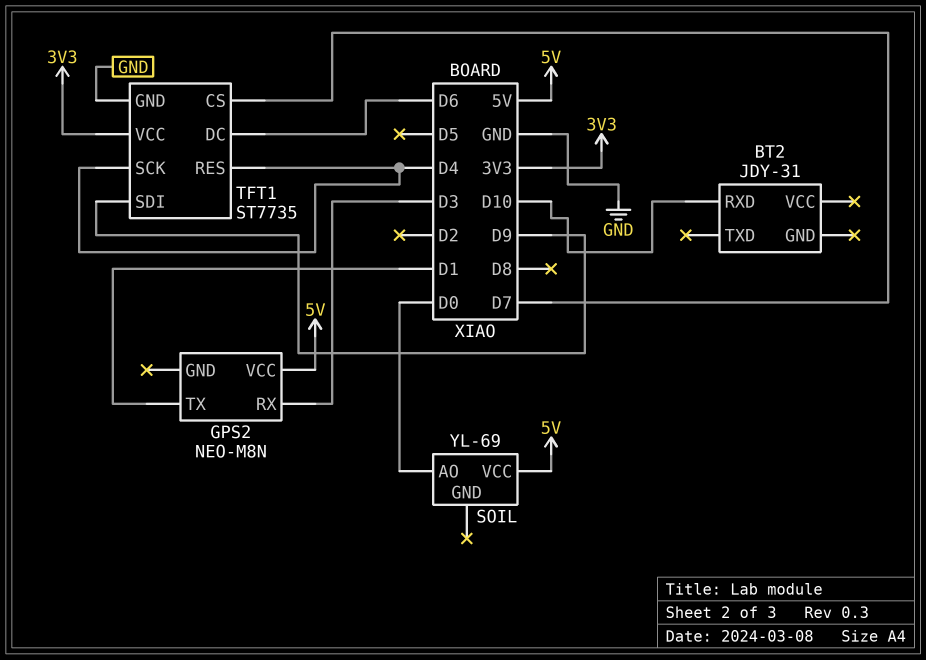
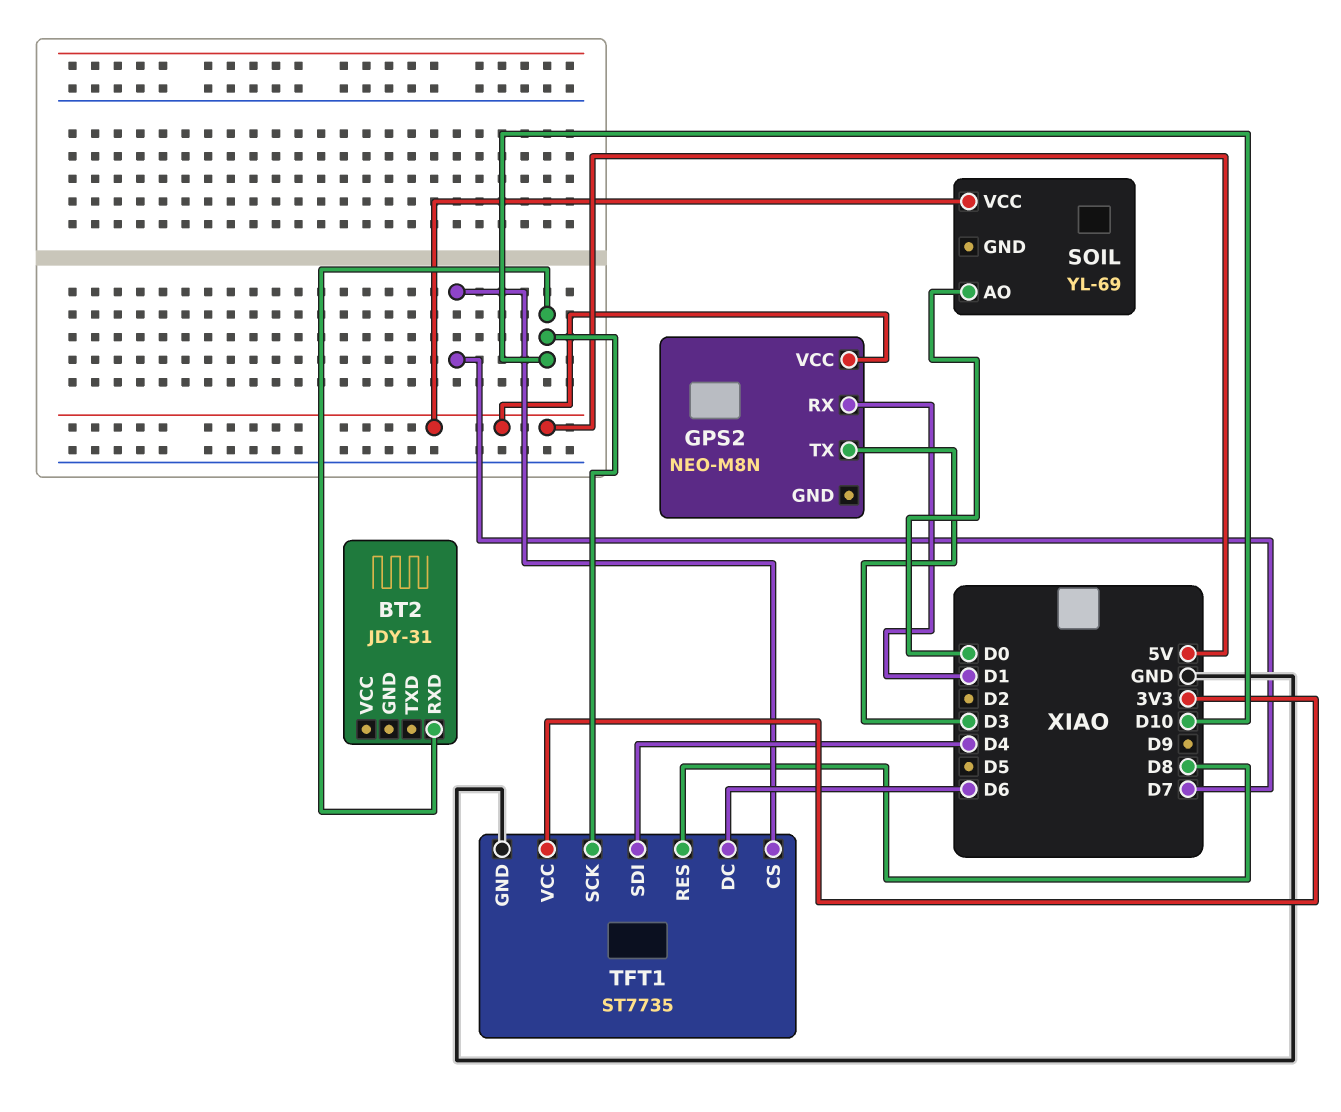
GPS2 pin RX: D3 -> D1
GPS2 pin TX: D1 -> D3
TFT1 pin RES: D4 -> D8
TFT1 pin SCK: D4 -> D10
TFT1 pin SDI: D9 -> D4

